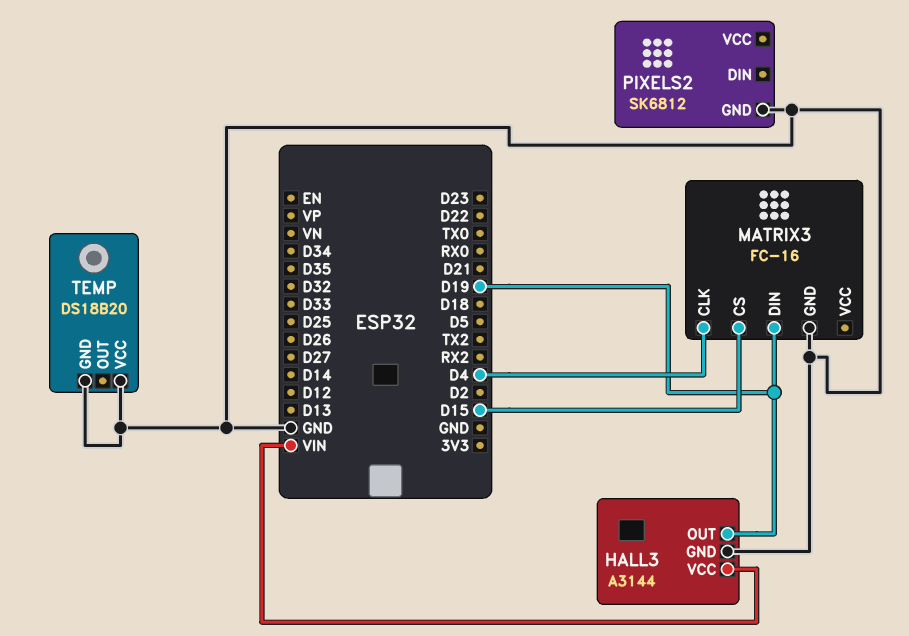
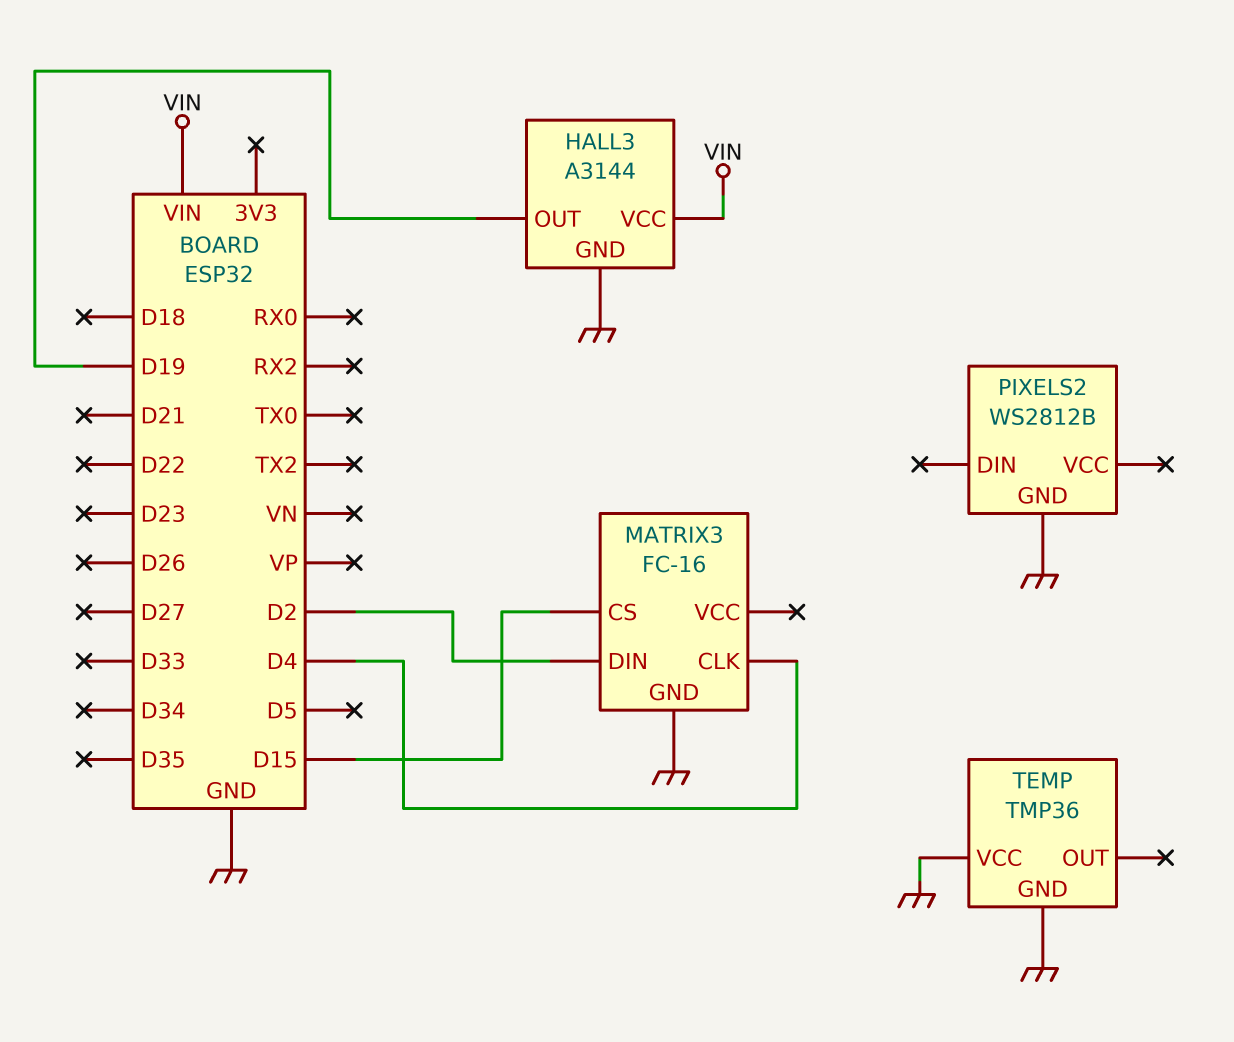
MATRIX3 pin DIN: D19 -> D2
PIXELS2: SK6812 -> WS2812B
TEMP: DS18B20 -> TMP36

